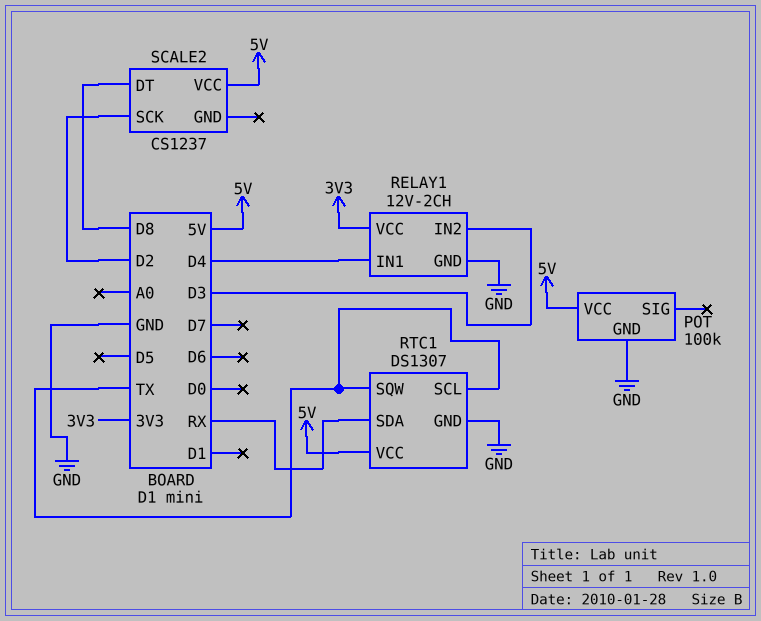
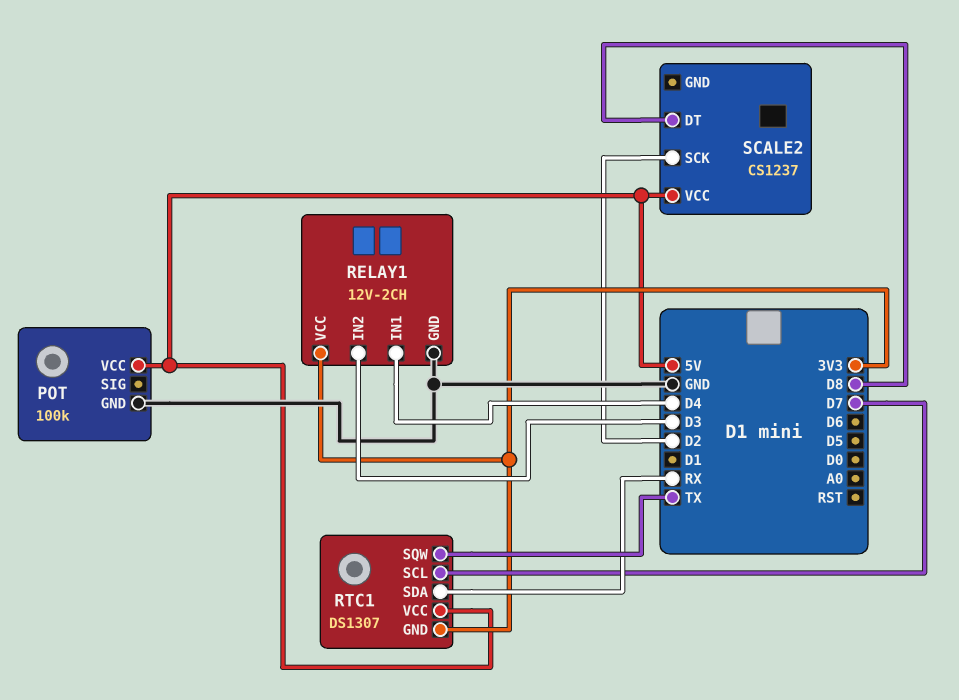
RTC1 pin GND: GND -> 3V3
RTC1 pin SCL: TX -> D7

